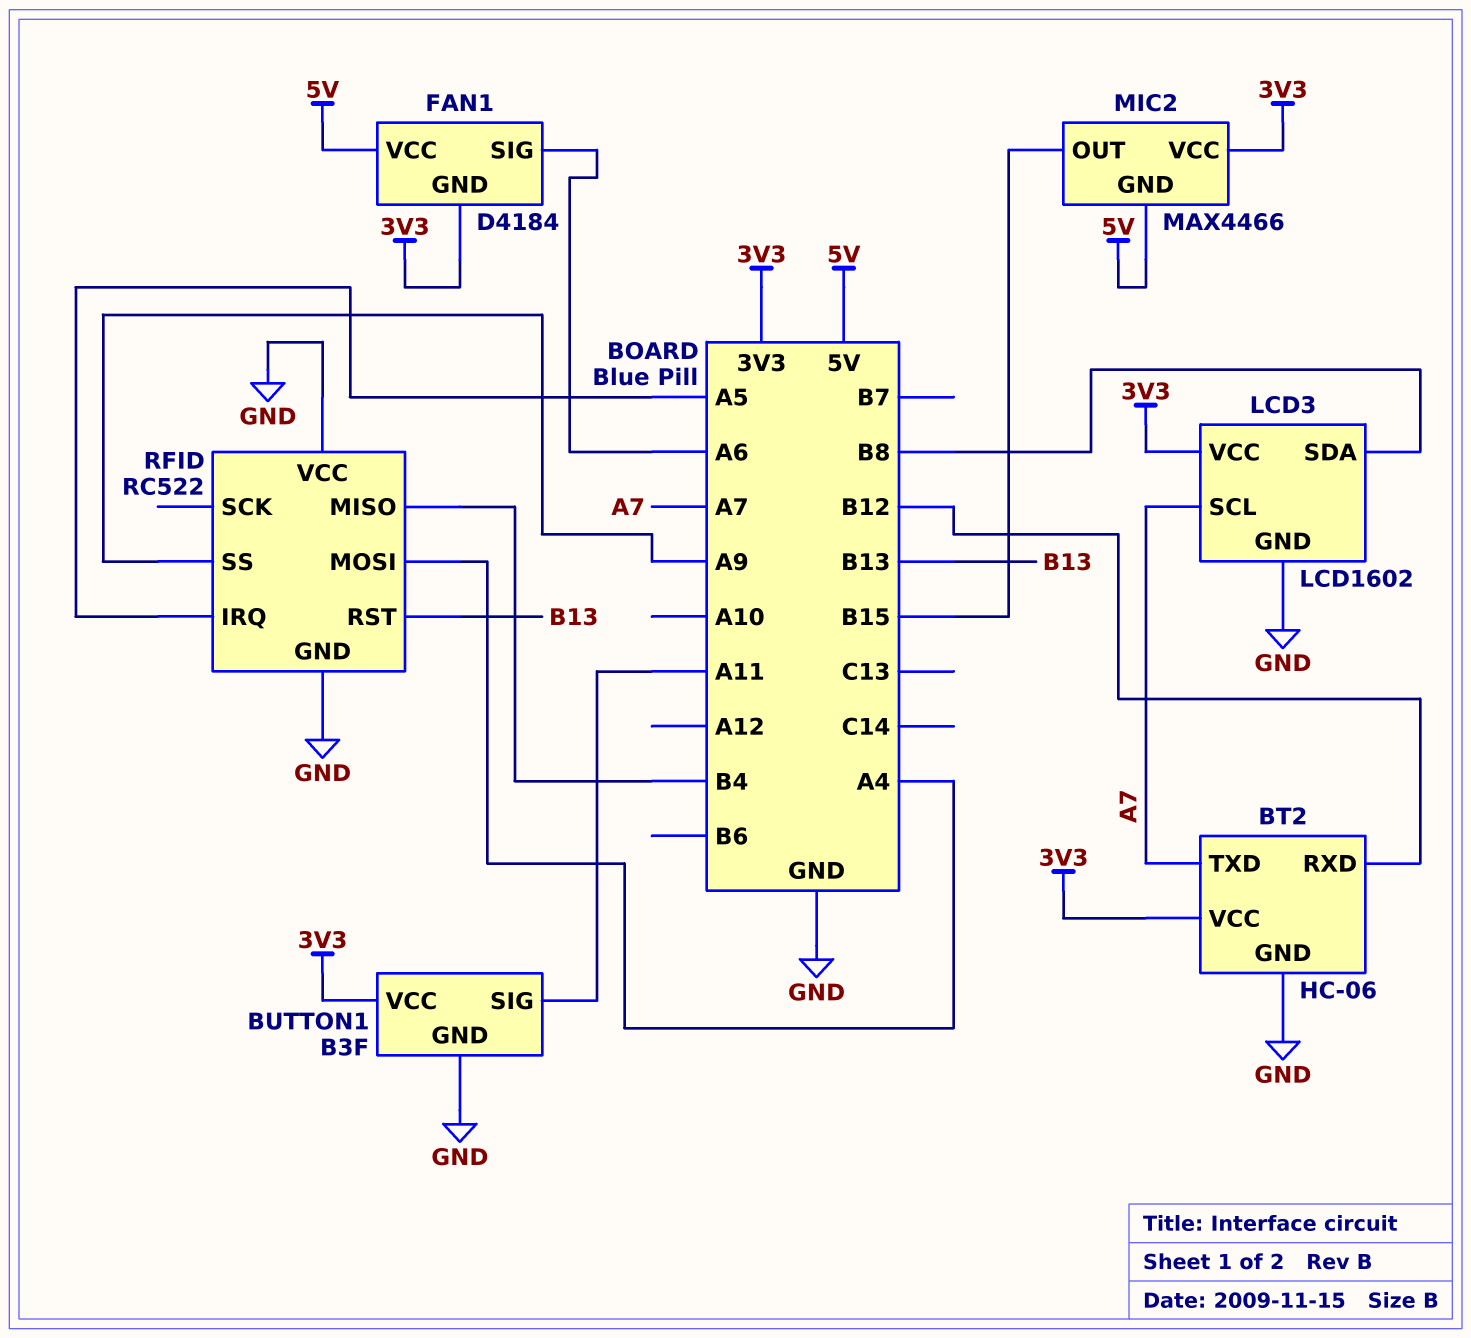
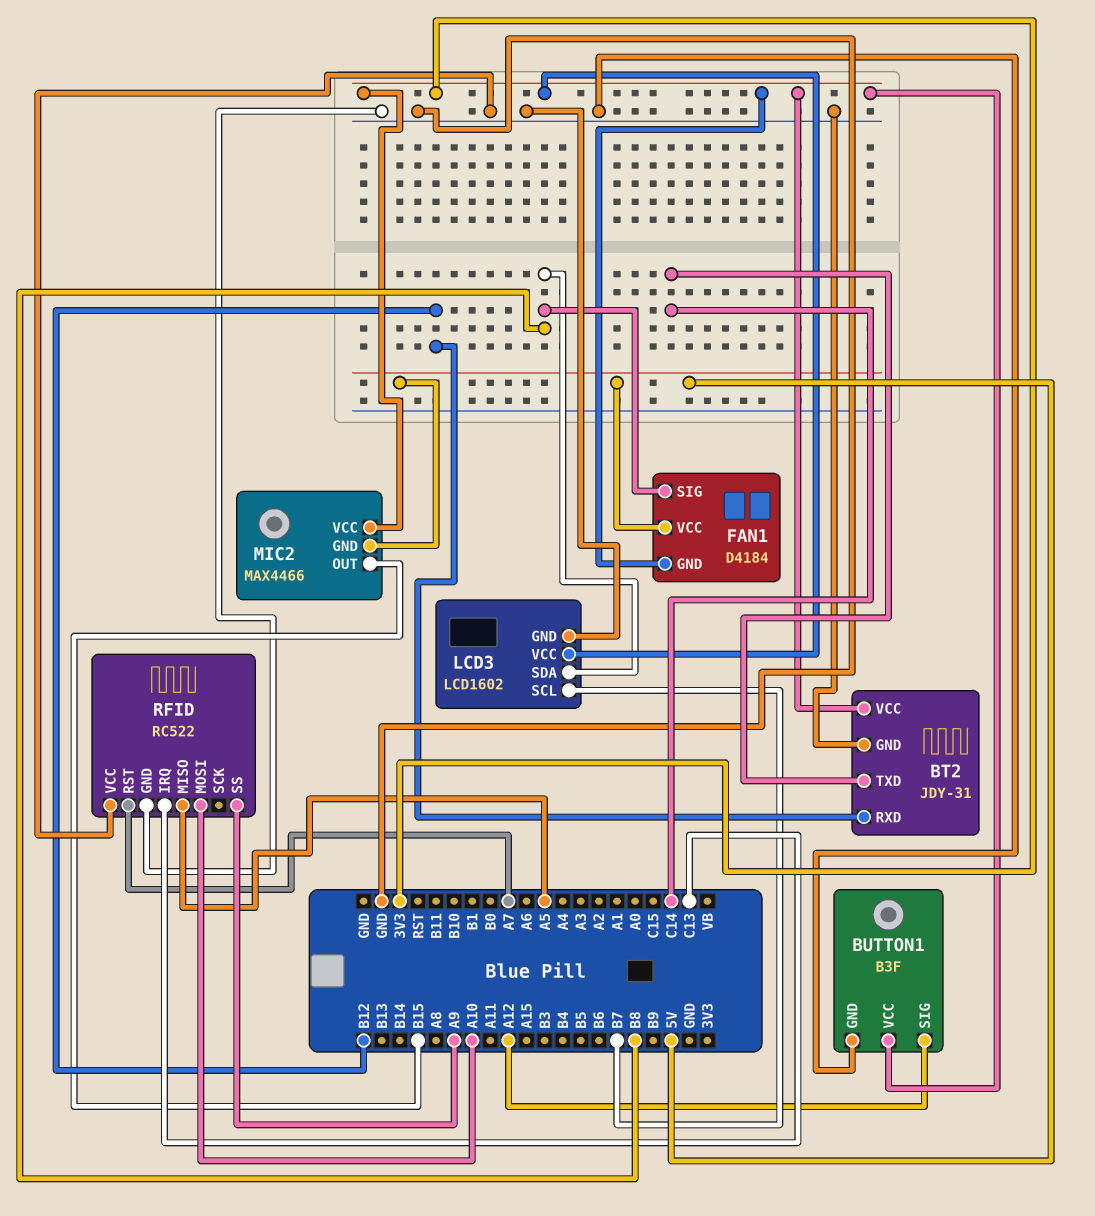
BT2: HC-06 -> JDY-31
BT2 pin TXD: A7 -> C14
BUTTON1 pin SIG: A11 -> A12
FAN1 pin SIG: A6 -> B8
LCD3 pin SCL: A7 -> B7
RFID pin IRQ: A5 -> C13
RFID pin MISO: B4 -> A5
RFID pin MOSI: A4 -> A10
RFID pin RST: B13 -> A7

